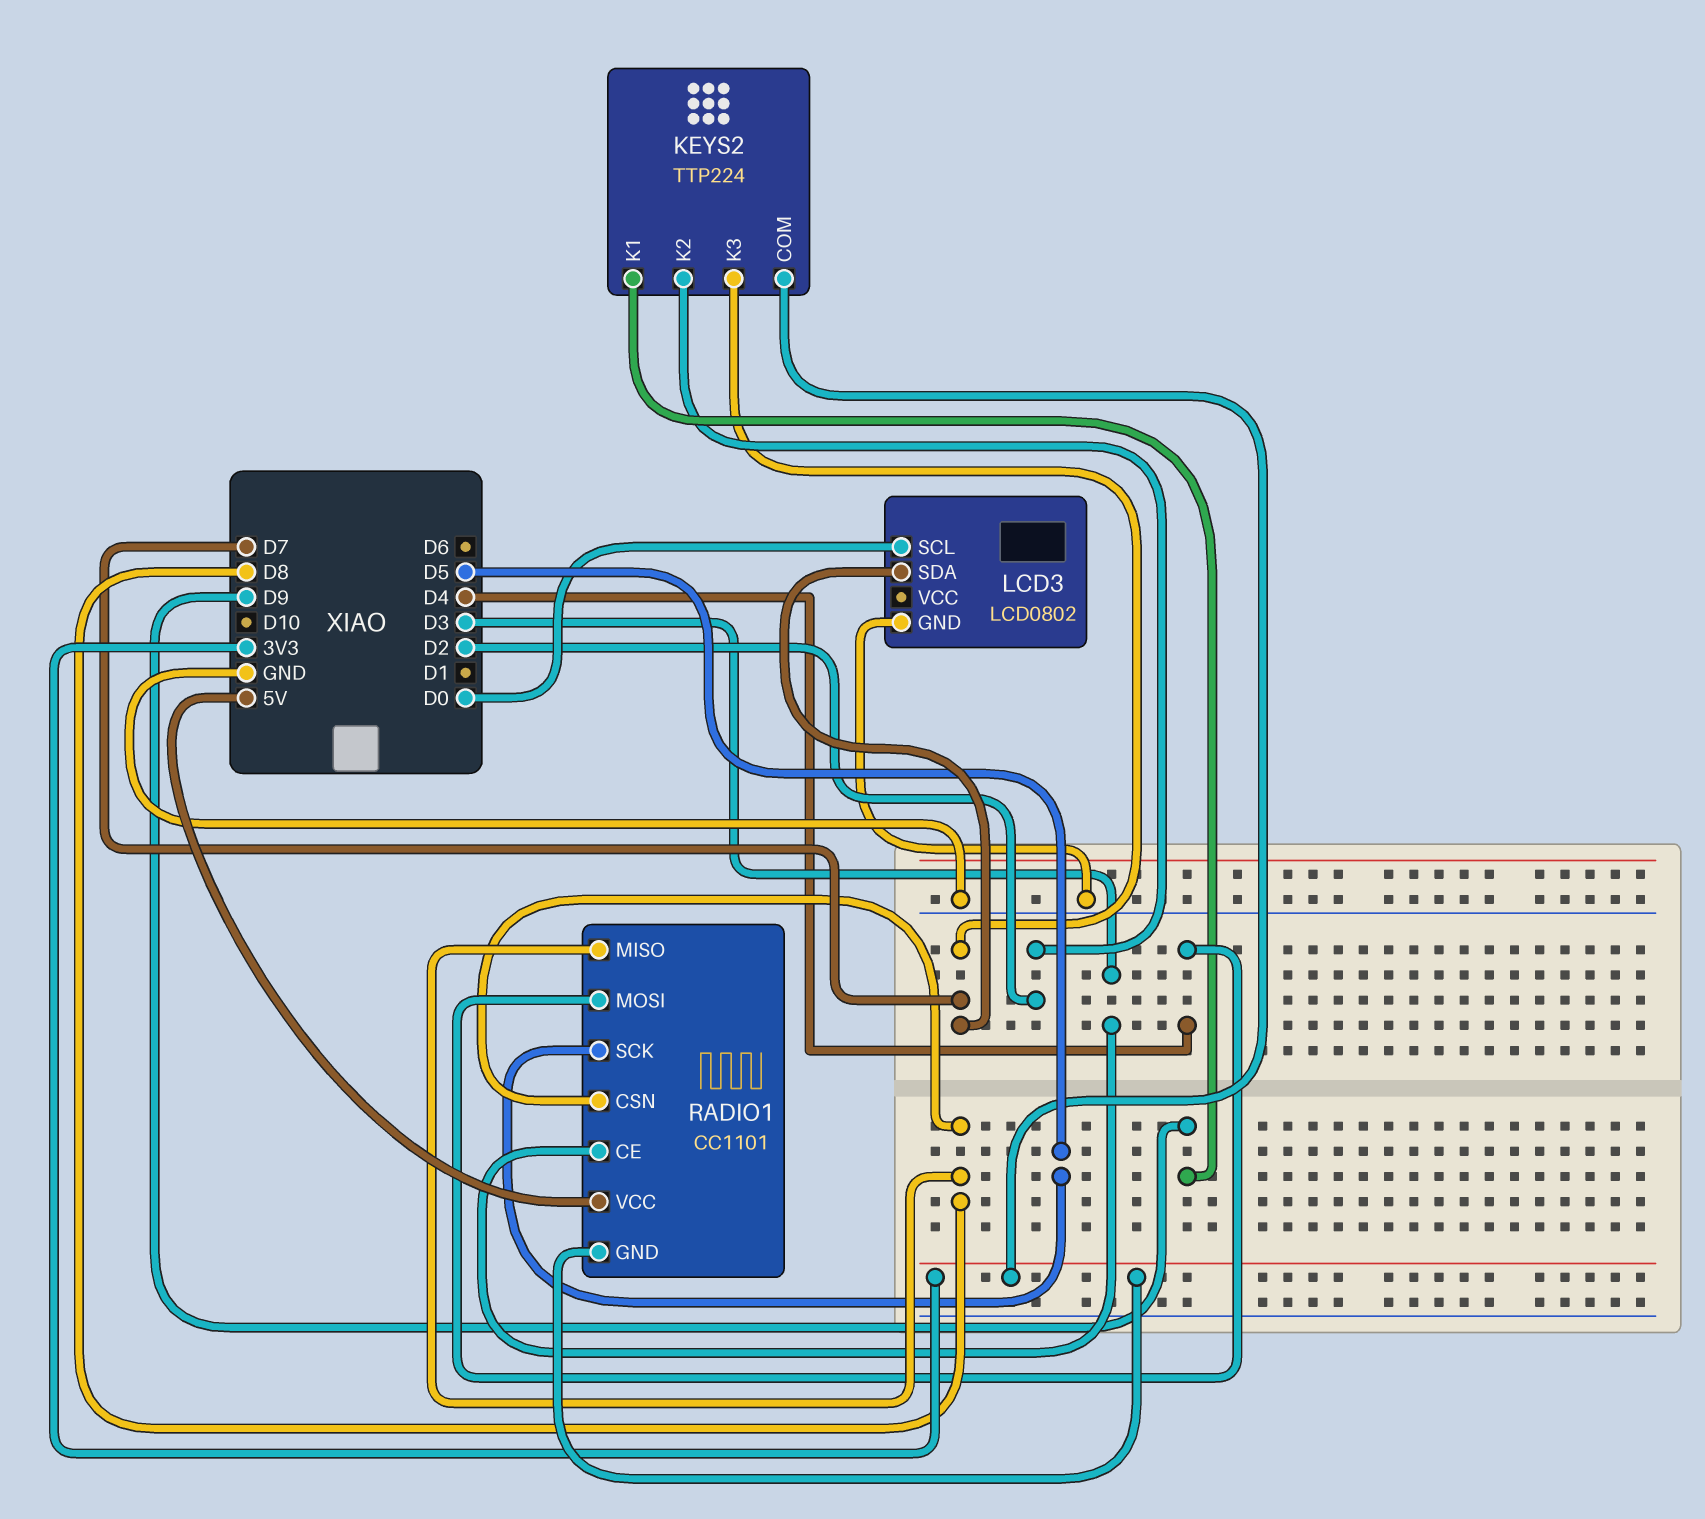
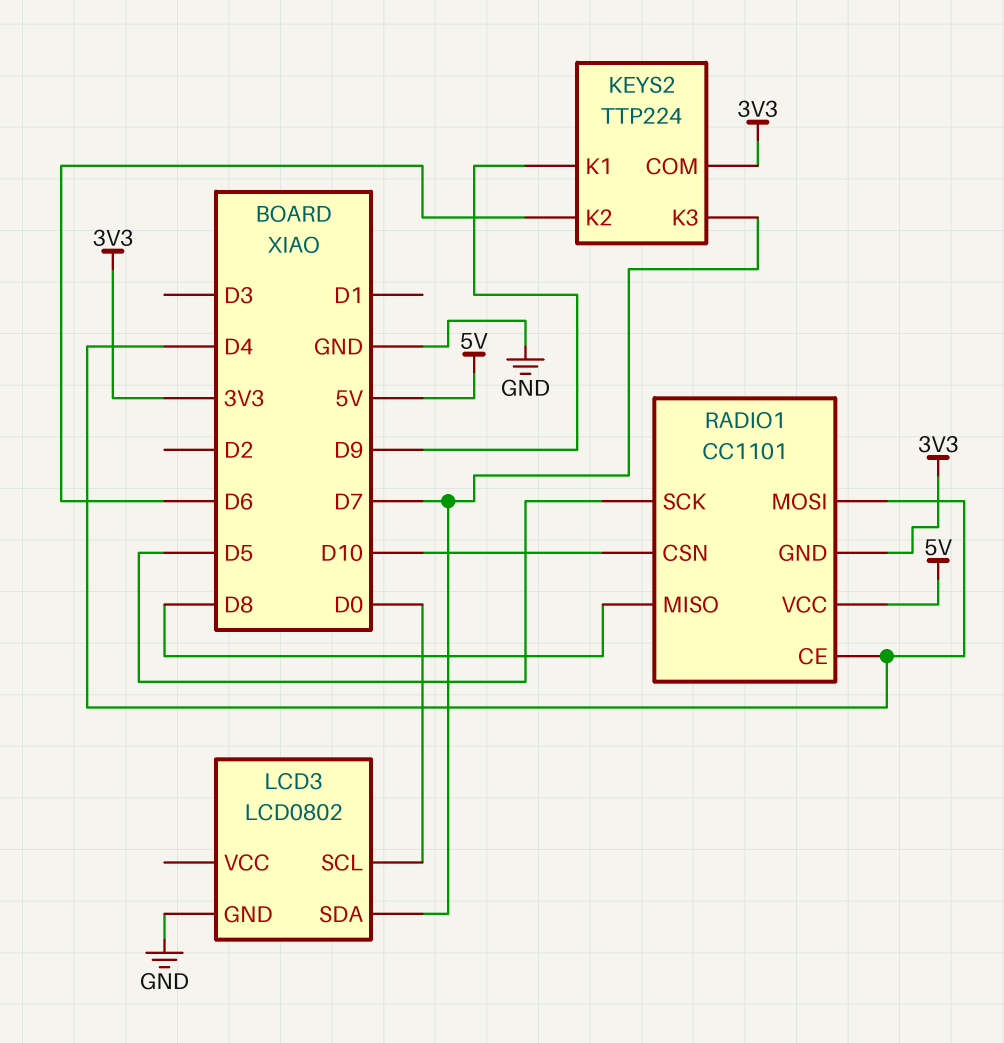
KEYS2 pin K2: D2 -> D6
RADIO1 pin CE: D3 -> D4
RADIO1 pin CSN: D8 -> D10

